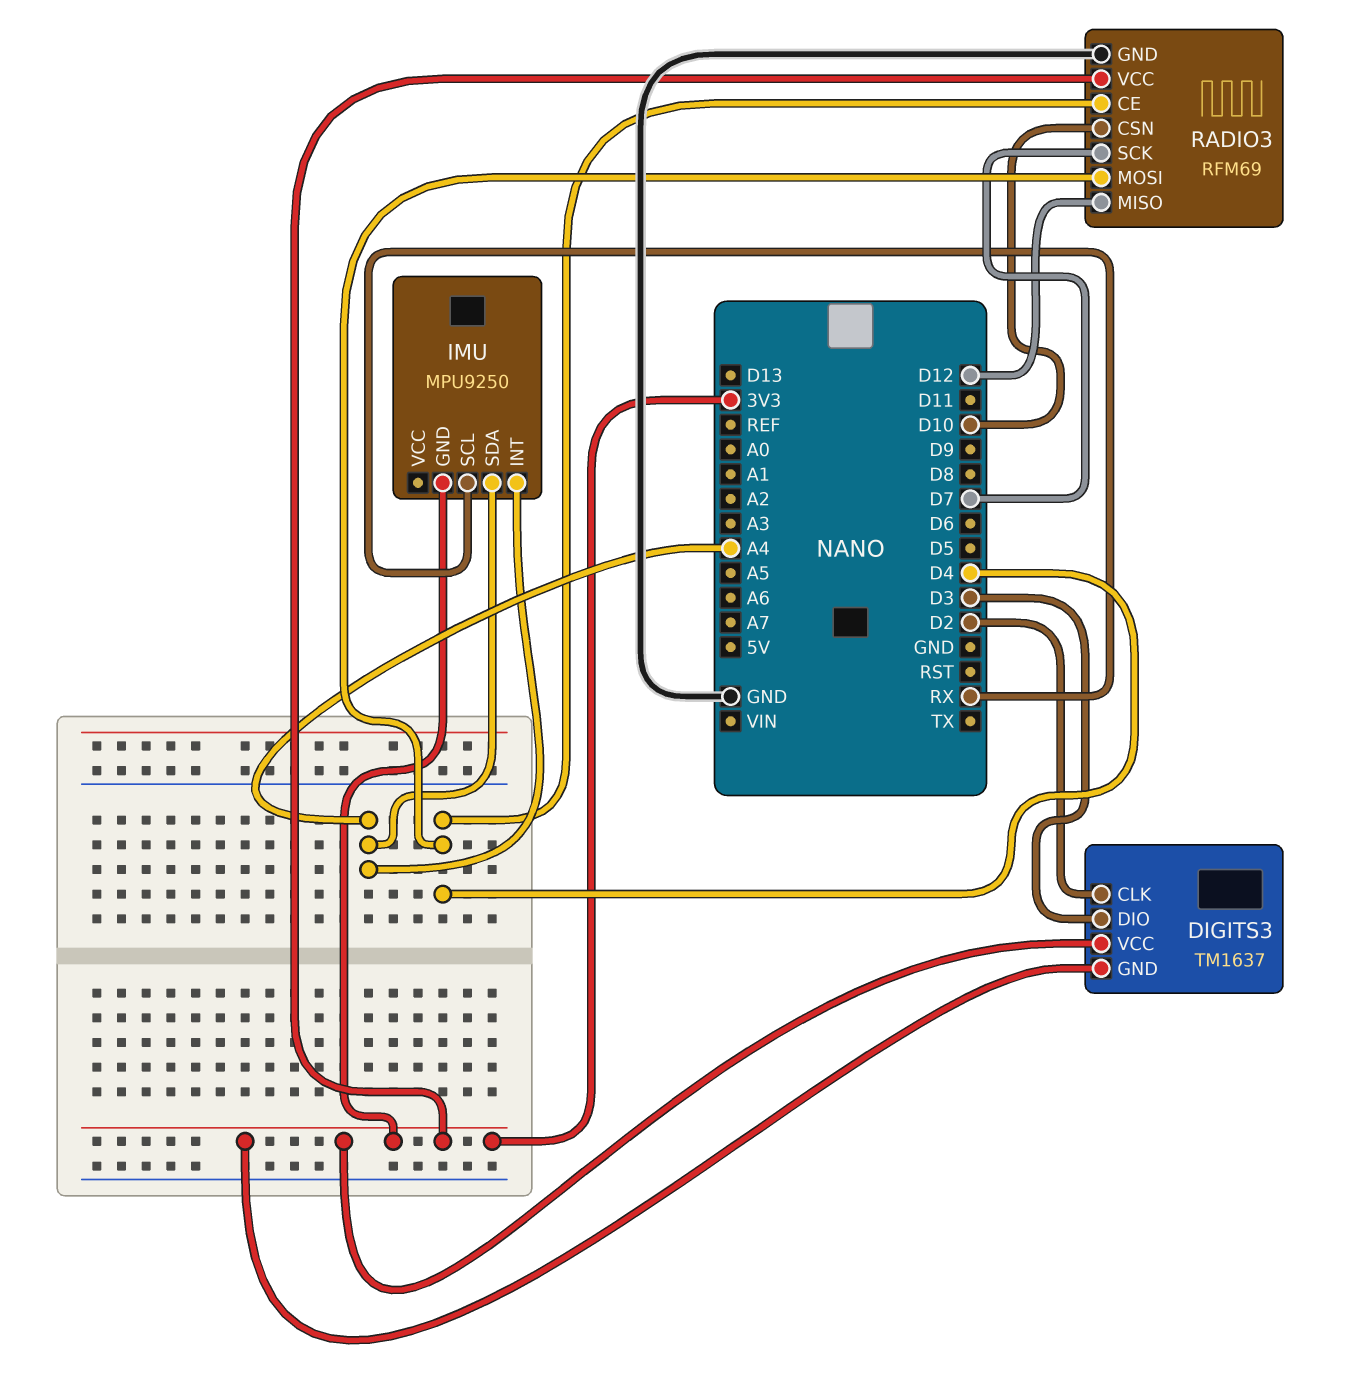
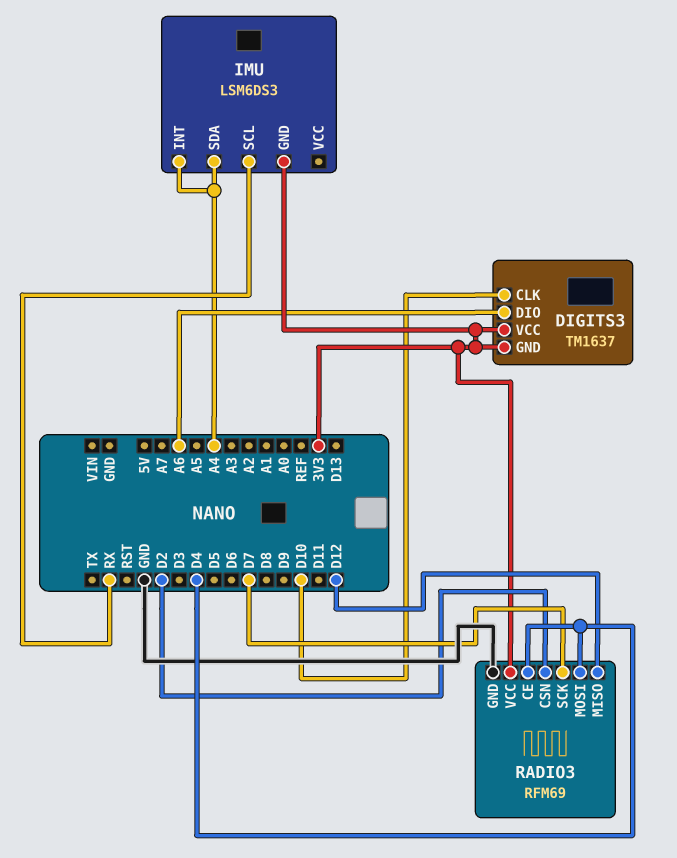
DIGITS3 pin CLK: D2 -> D10
DIGITS3 pin DIO: D3 -> A6
IMU: MPU9250 -> LSM6DS3
RADIO3 pin CSN: D10 -> D2

